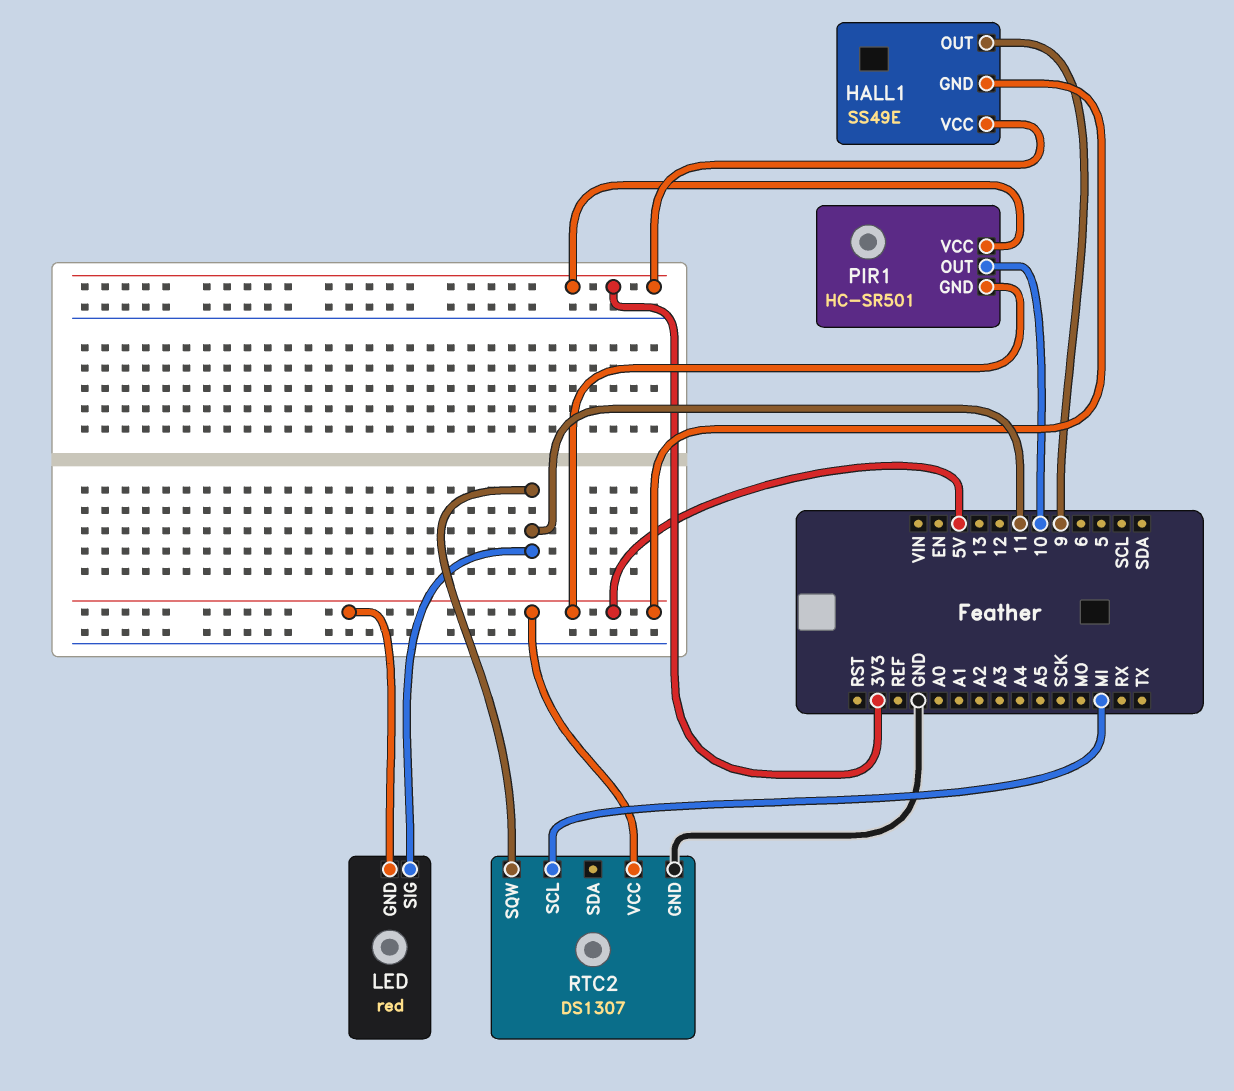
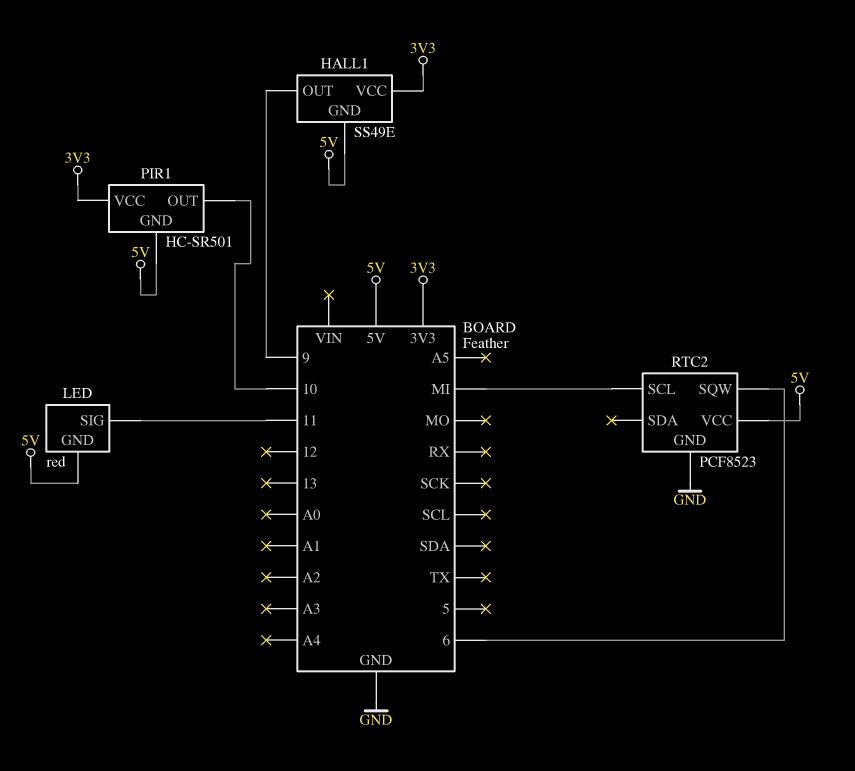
RTC2: DS1307 -> PCF8523
RTC2 pin SQW: 11 -> 6

